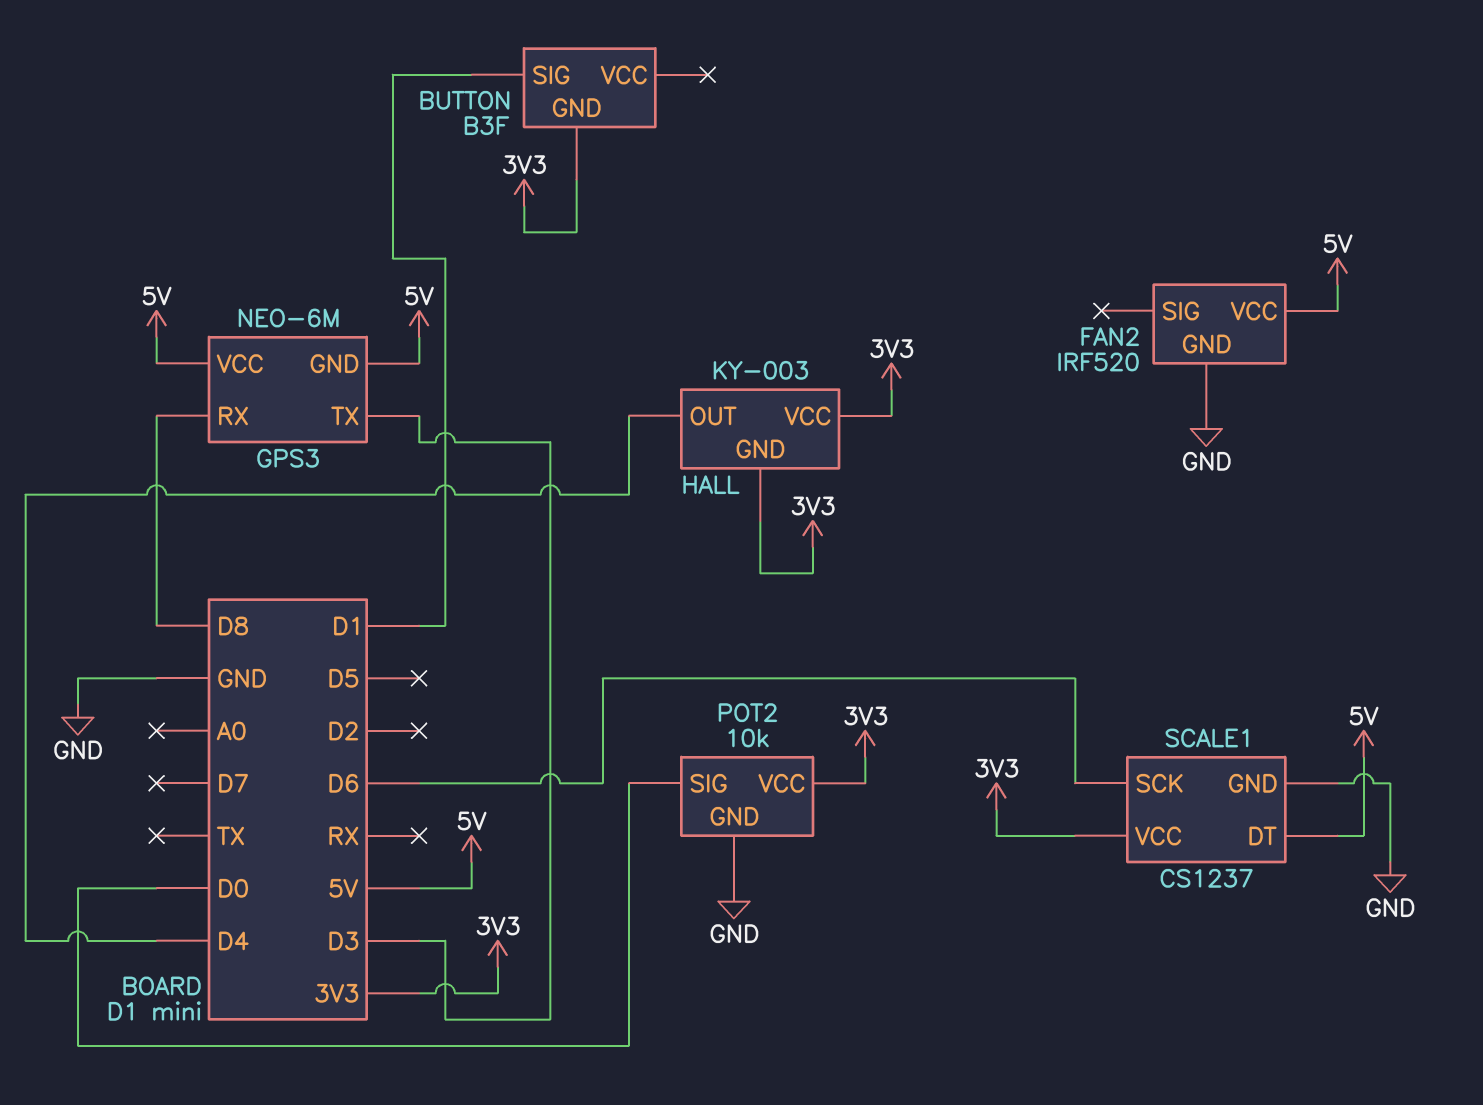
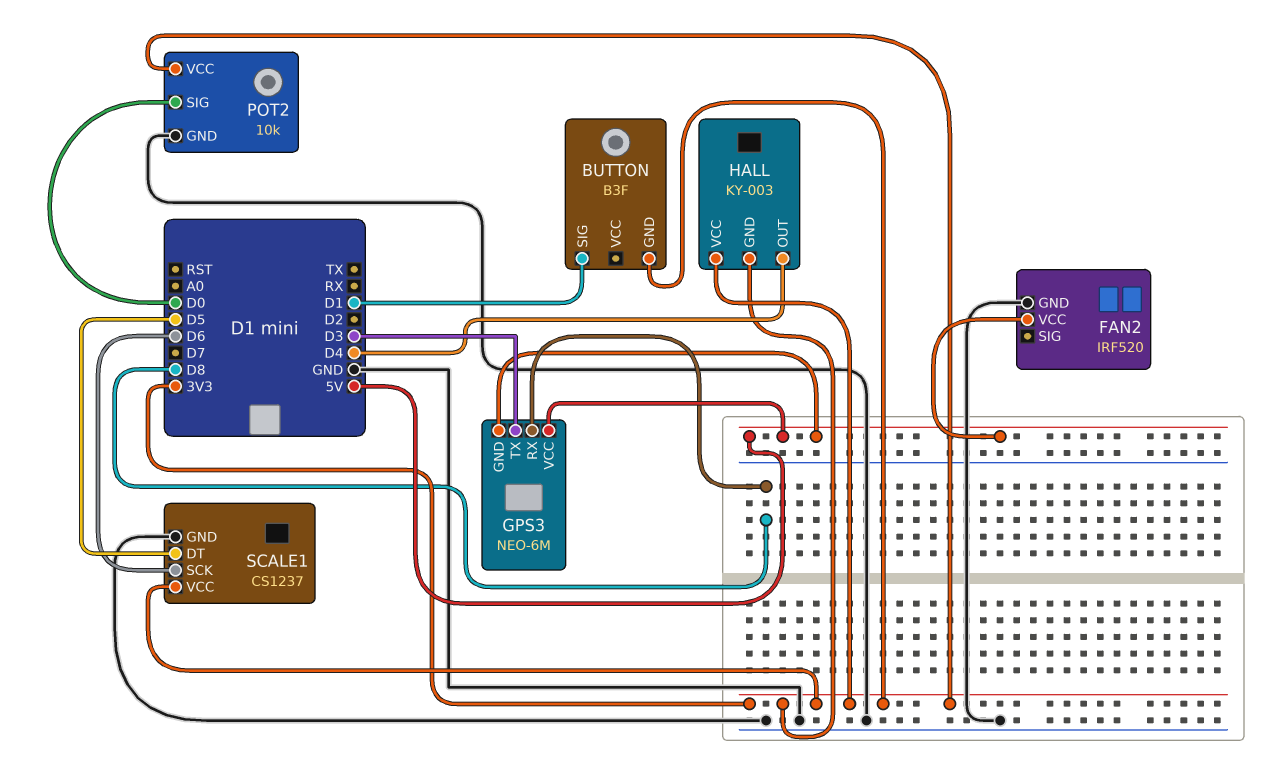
SCALE1 pin DT: 5V -> D5

